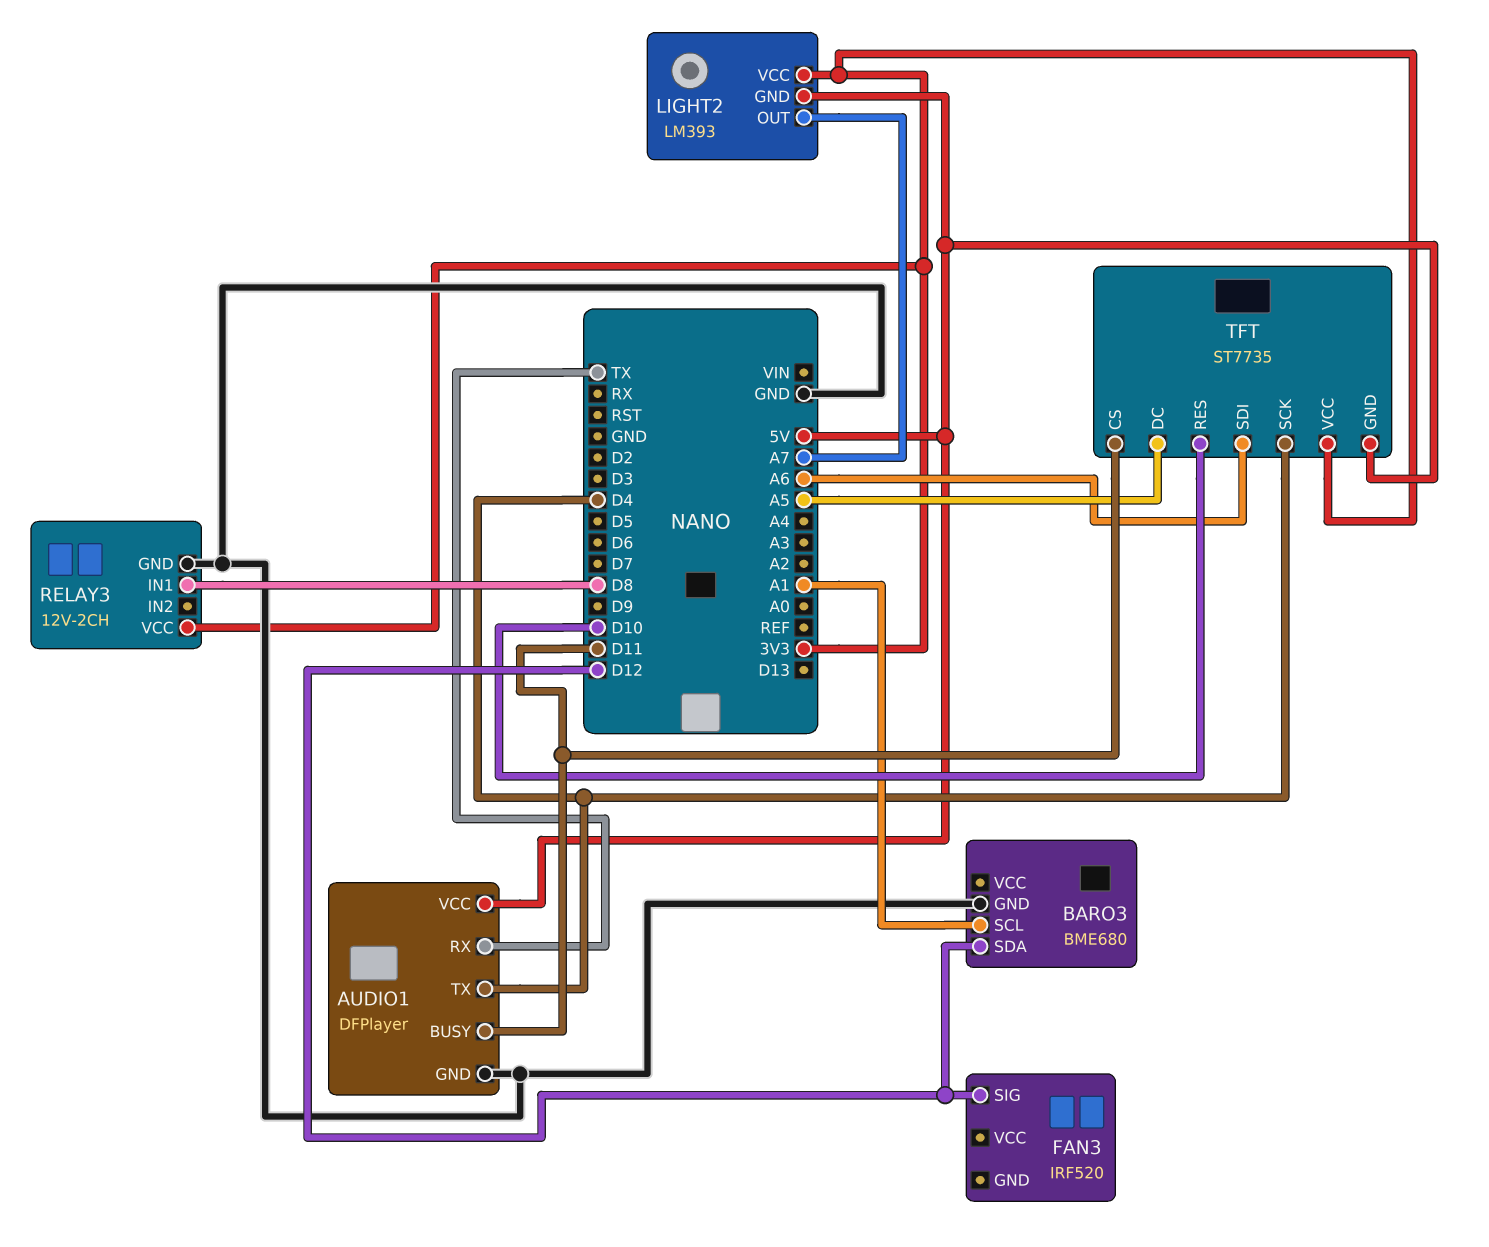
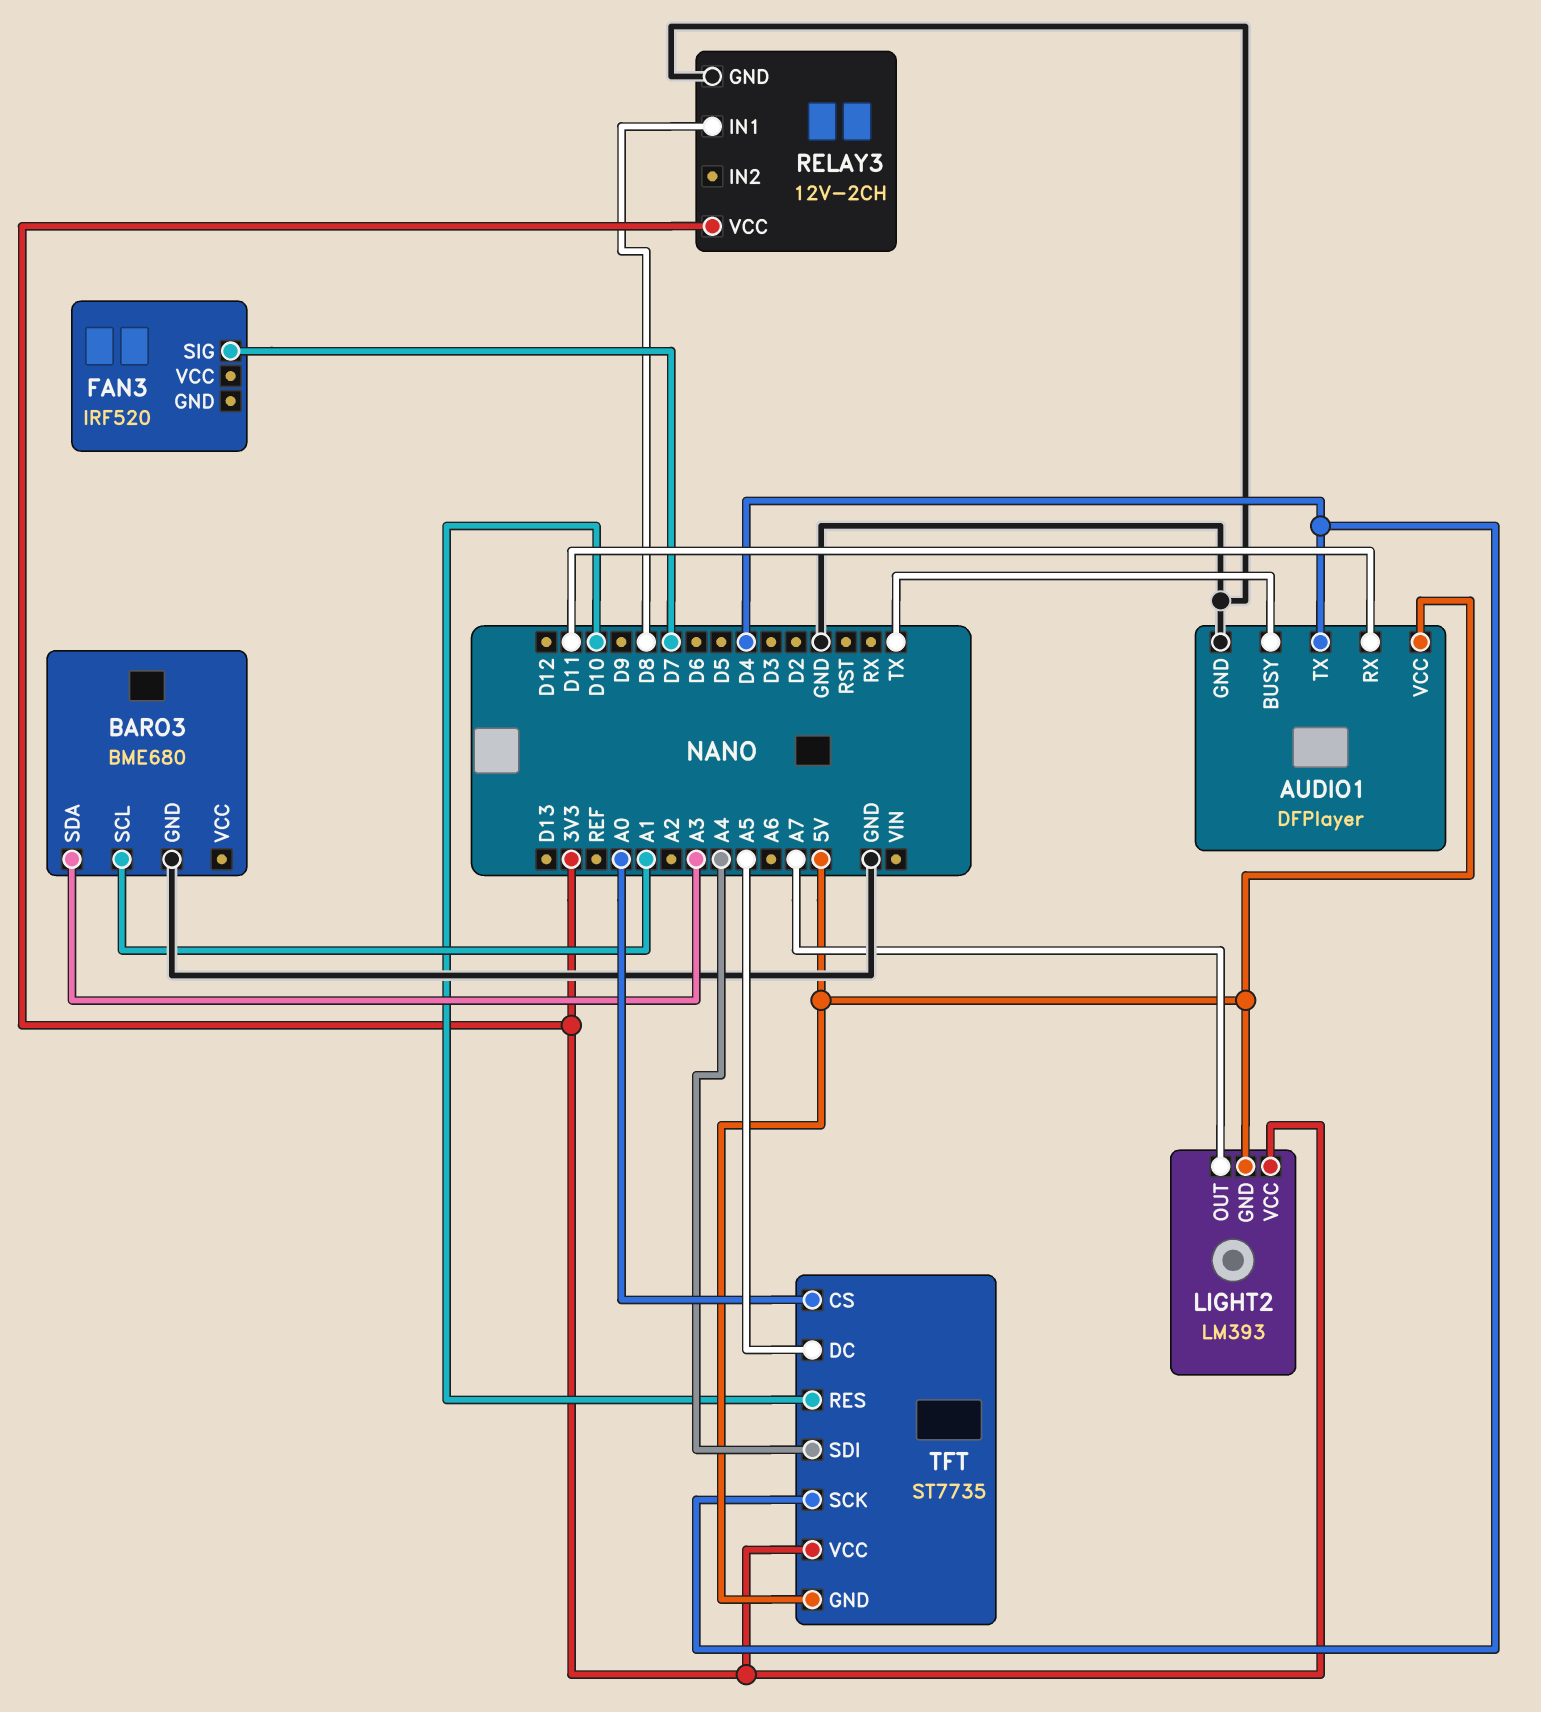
AUDIO1 pin BUSY: D11 -> TX
AUDIO1 pin RX: TX -> D11
BARO3 pin SDA: D12 -> A3
FAN3 pin SIG: D12 -> D7
TFT pin CS: D11 -> A0
TFT pin SDI: A6 -> A4

